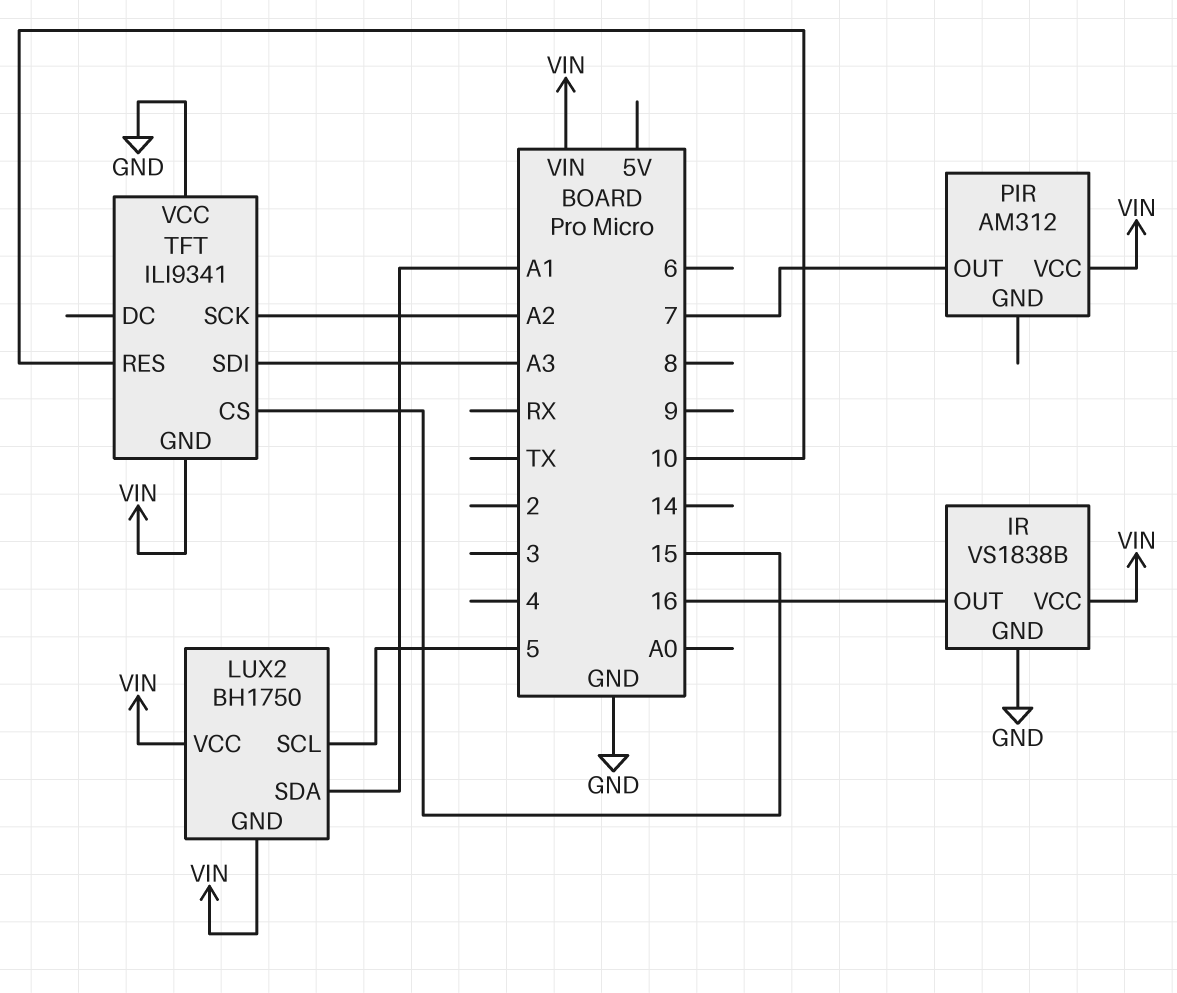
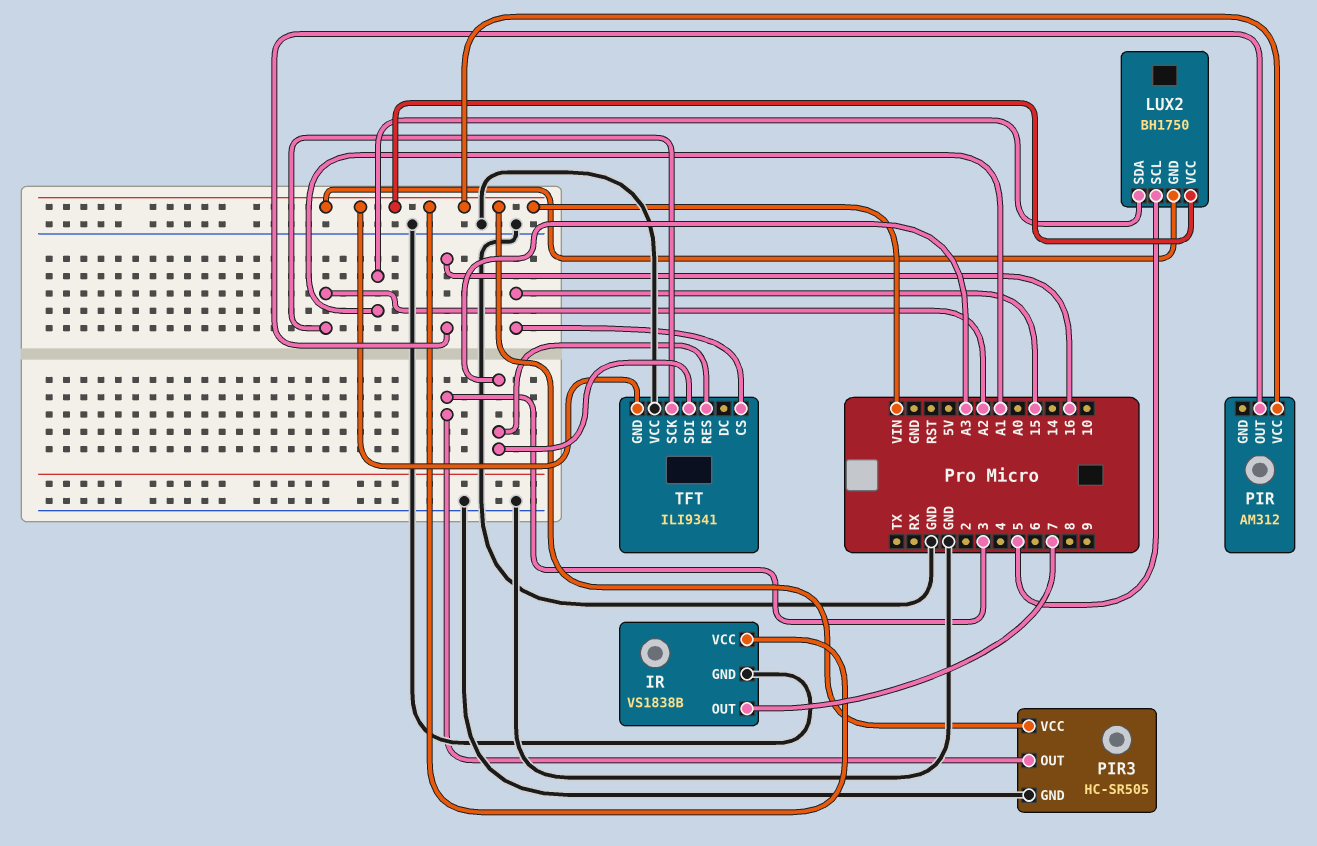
IR pin OUT: 16 -> 7
PIR pin OUT: 7 -> 16
PIR3: none -> HC-SR505
PIR3 pin GND: none -> GND
PIR3 pin OUT: none -> 3
PIR3 pin VCC: none -> VIN
TFT pin RES: 10 -> A3

